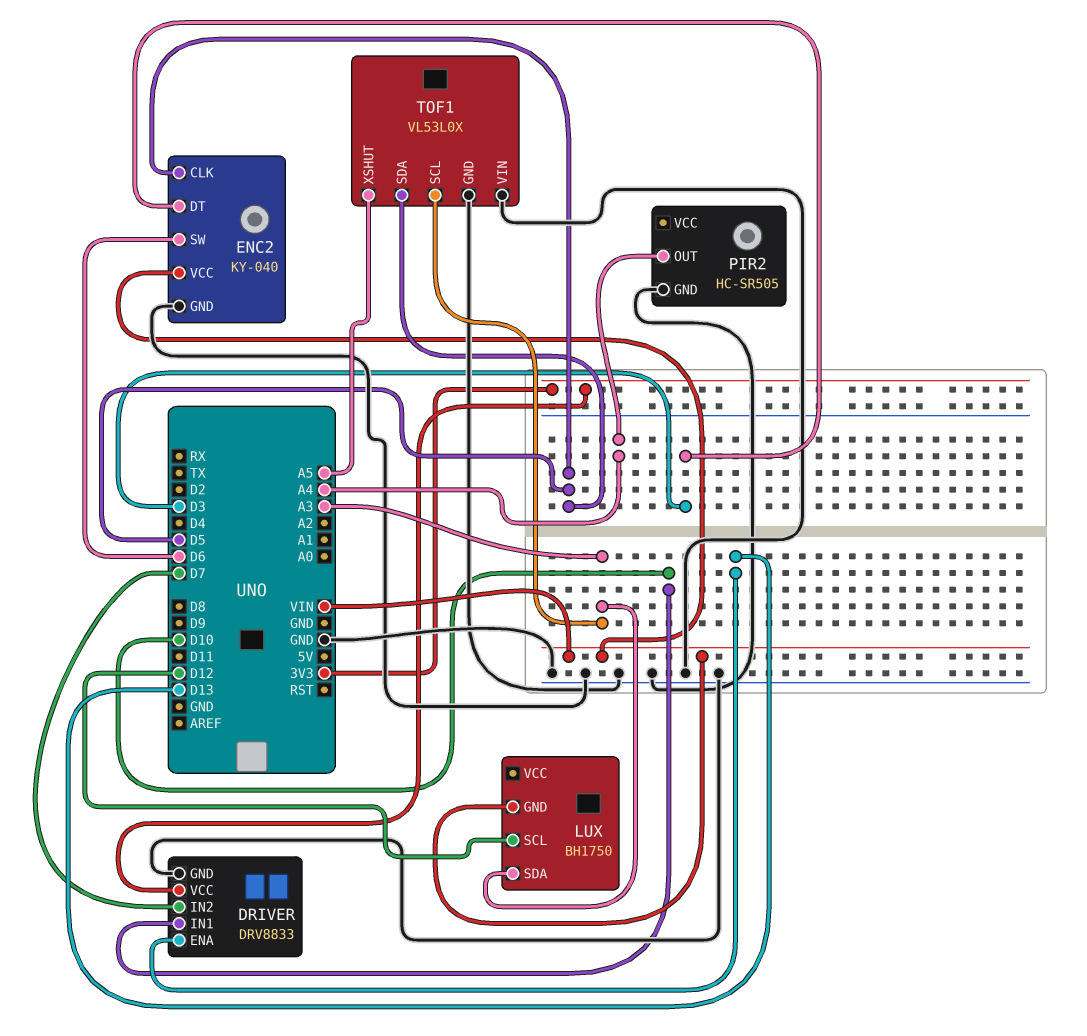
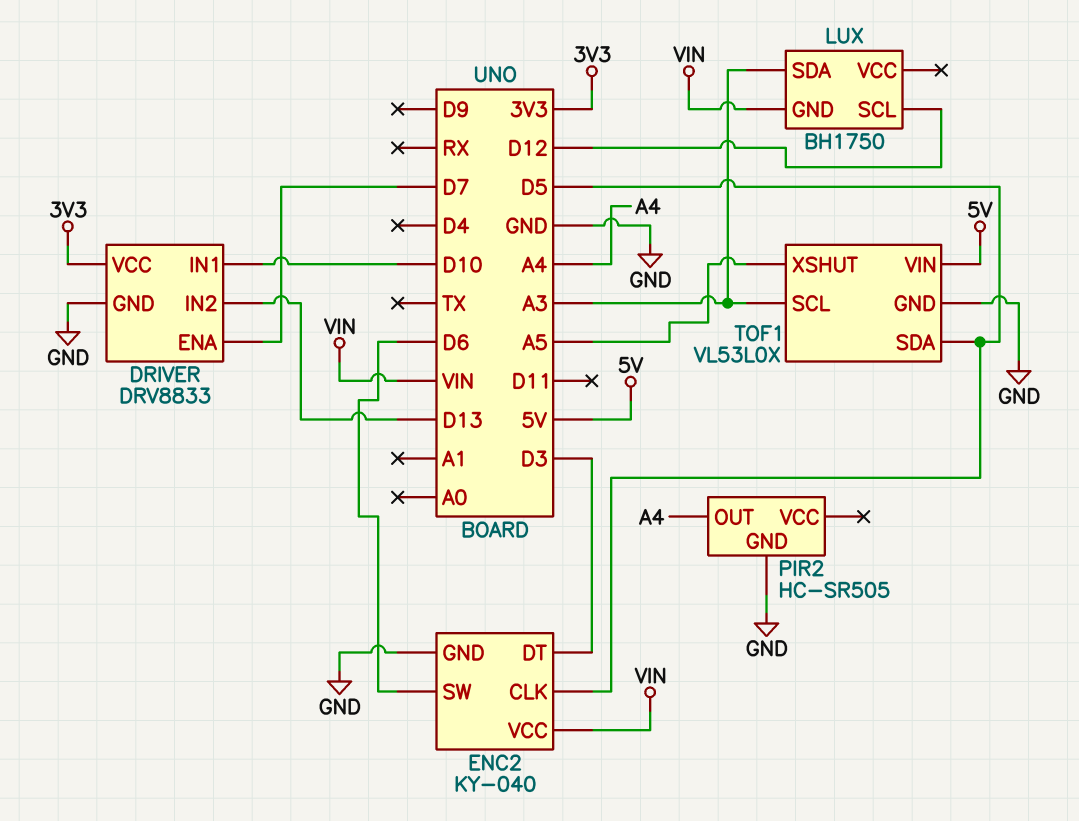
DRIVER pin ENA: D13 -> D7
DRIVER pin IN2: D7 -> D13
TOF1 pin VIN: GND -> 5V

